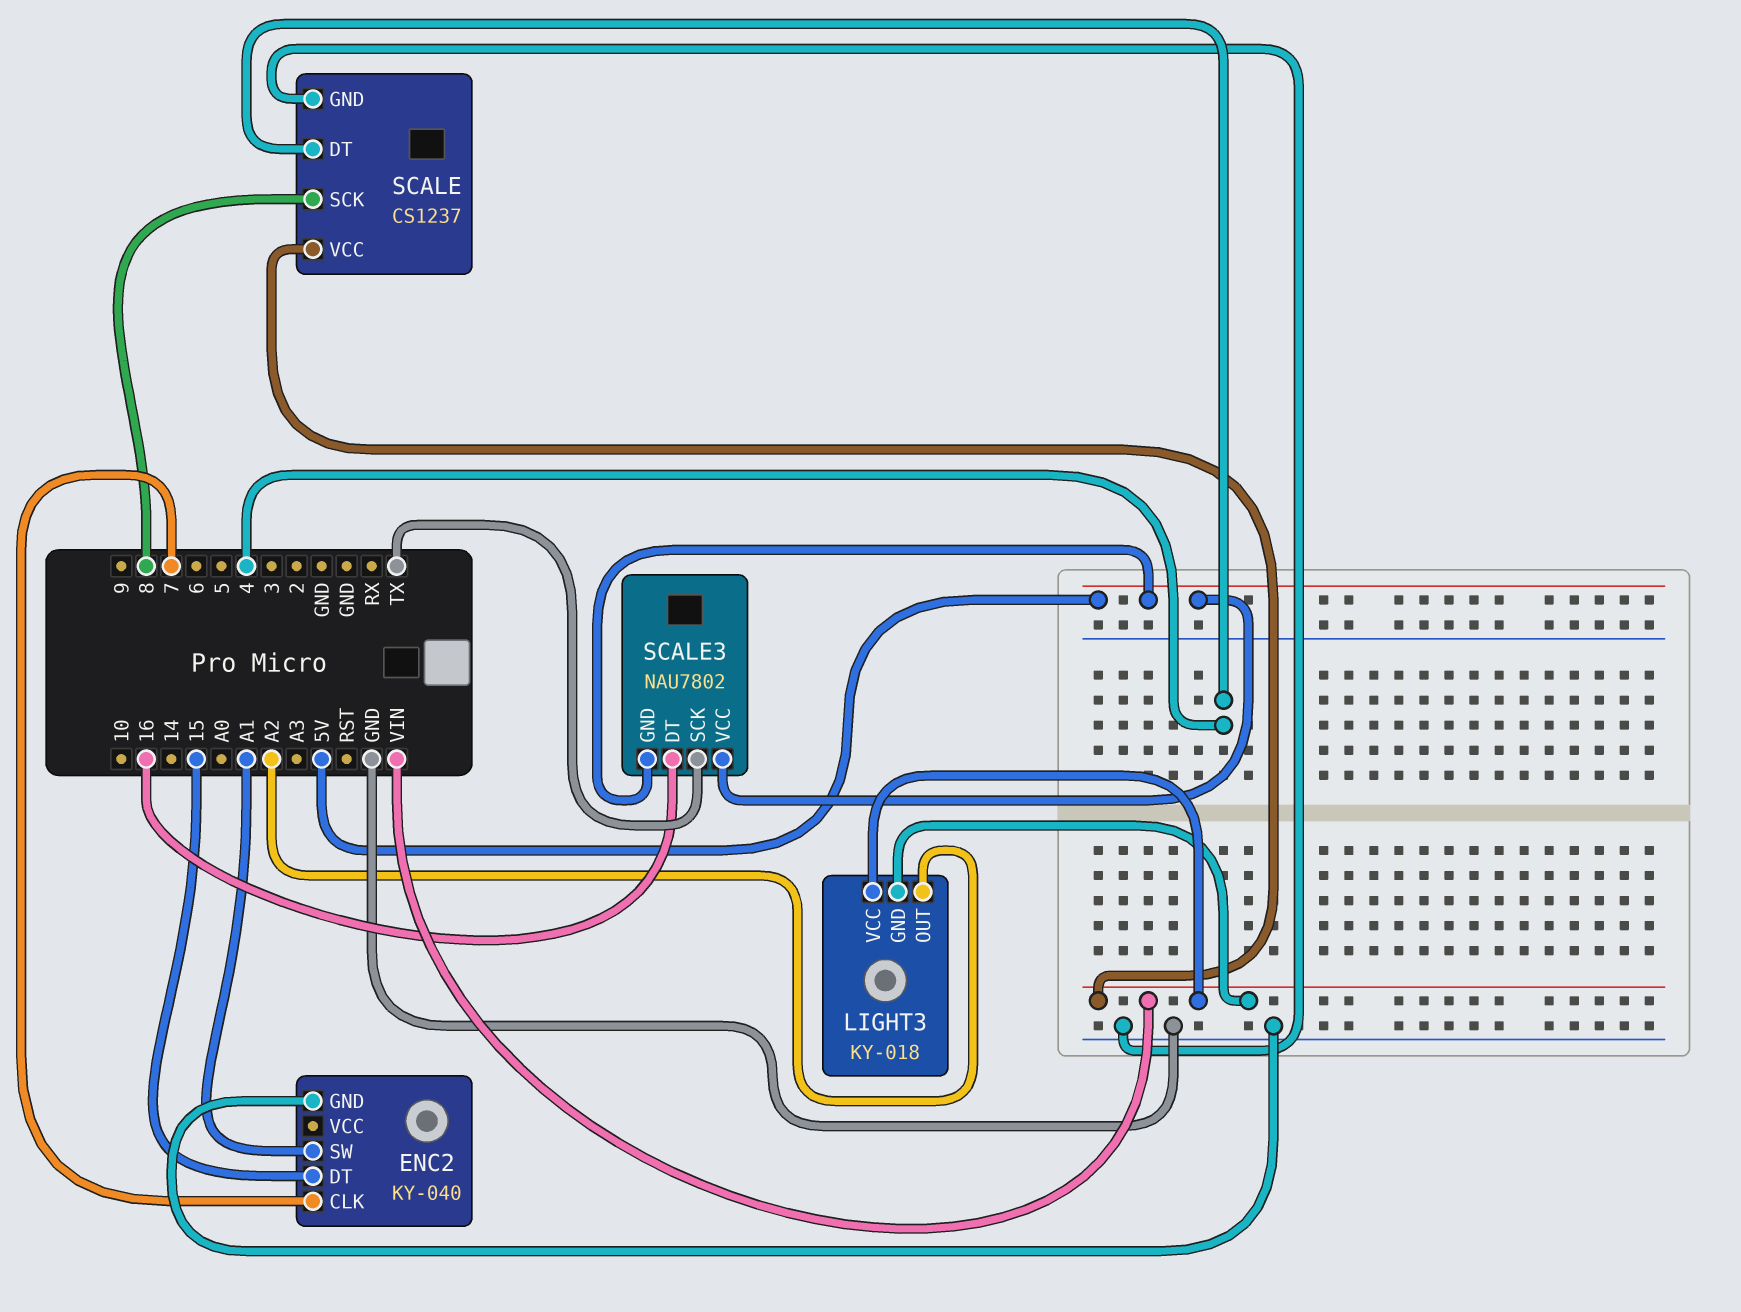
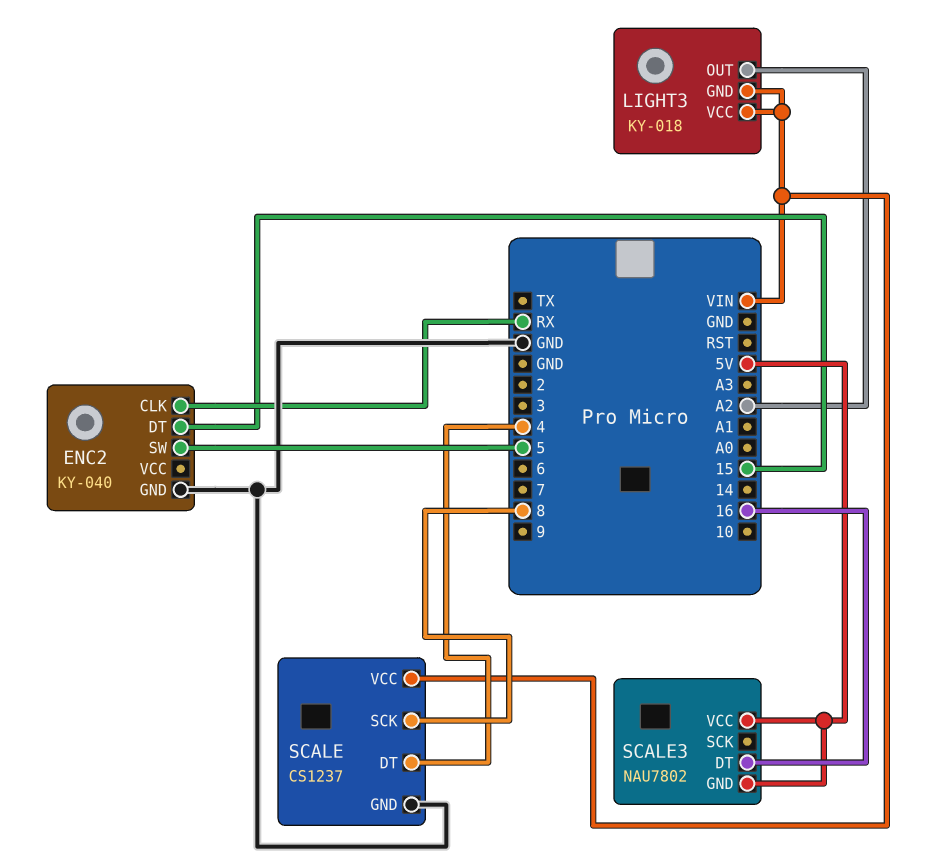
ENC2 pin CLK: 7 -> RX
ENC2 pin SW: A1 -> 5
SCALE3 pin SCK: TX -> none

